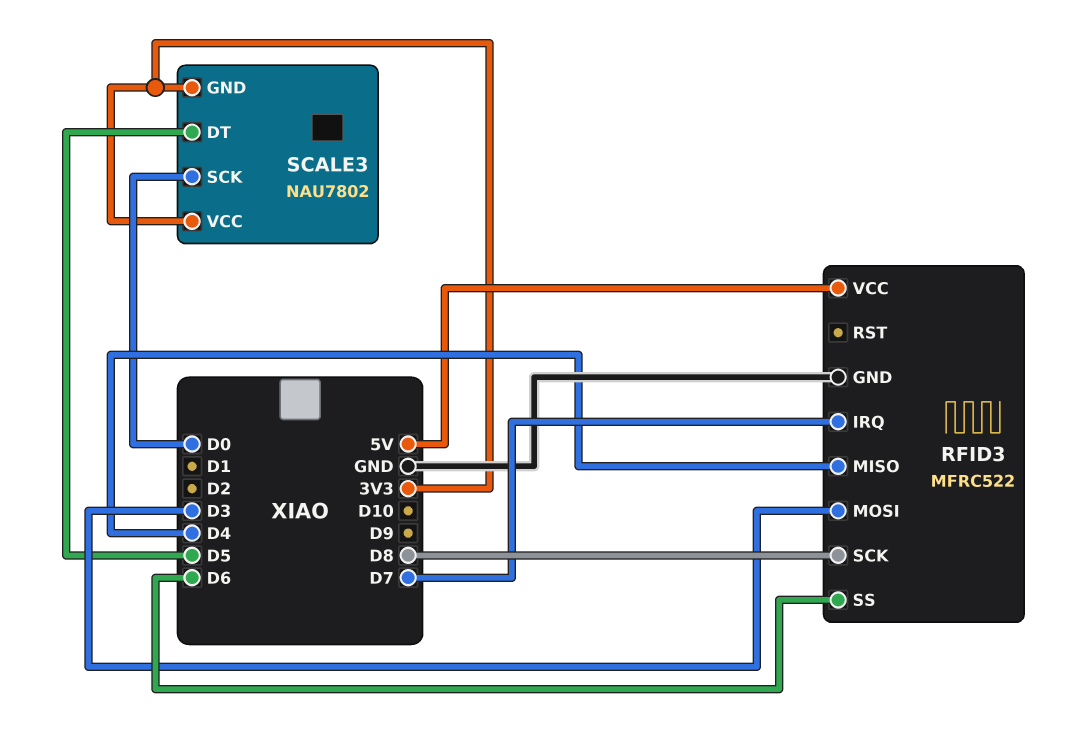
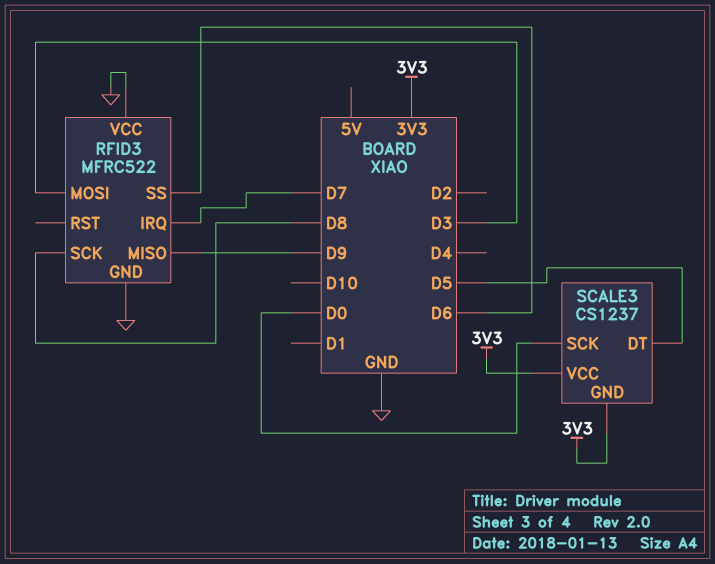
RFID3 pin MISO: D4 -> D9
RFID3 pin VCC: 5V -> GND
SCALE3: NAU7802 -> CS1237

